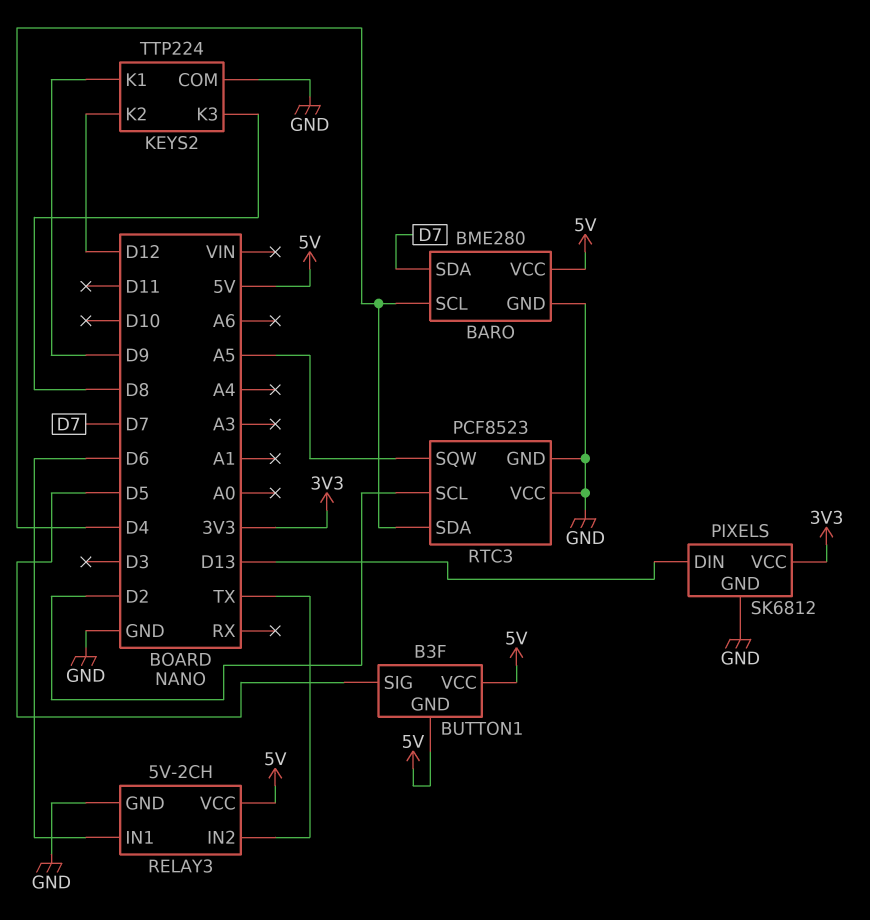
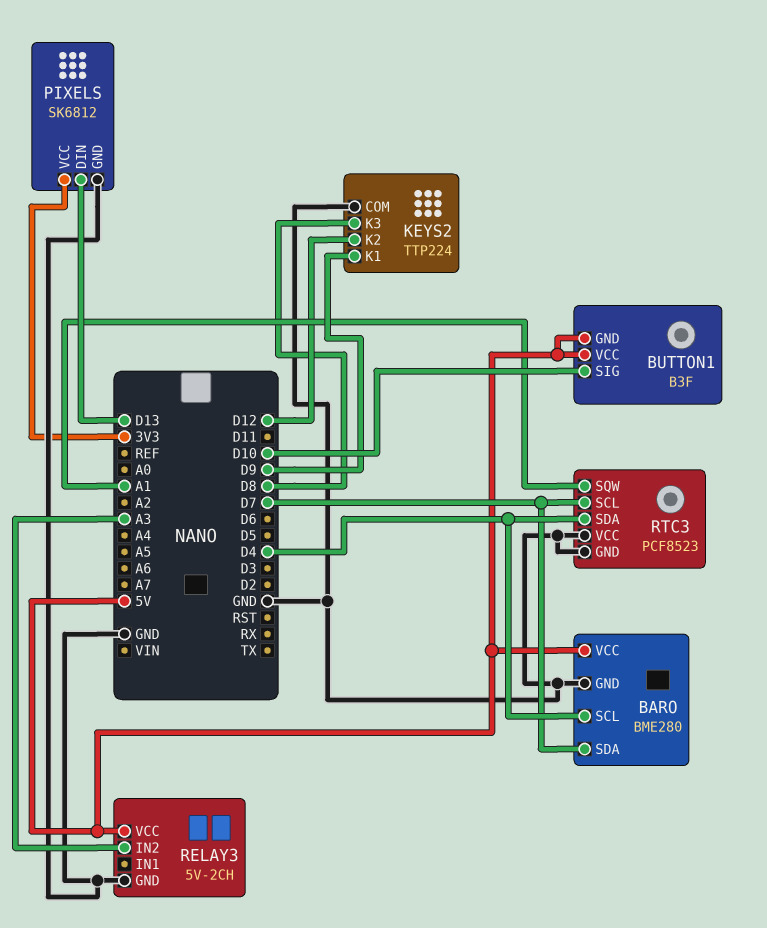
BUTTON1 pin SIG: D5 -> D10
RELAY3 pin IN1: D6 -> none
RELAY3 pin IN2: TX -> A3
RTC3 pin SCL: D2 -> D7
RTC3 pin SQW: A5 -> A1

